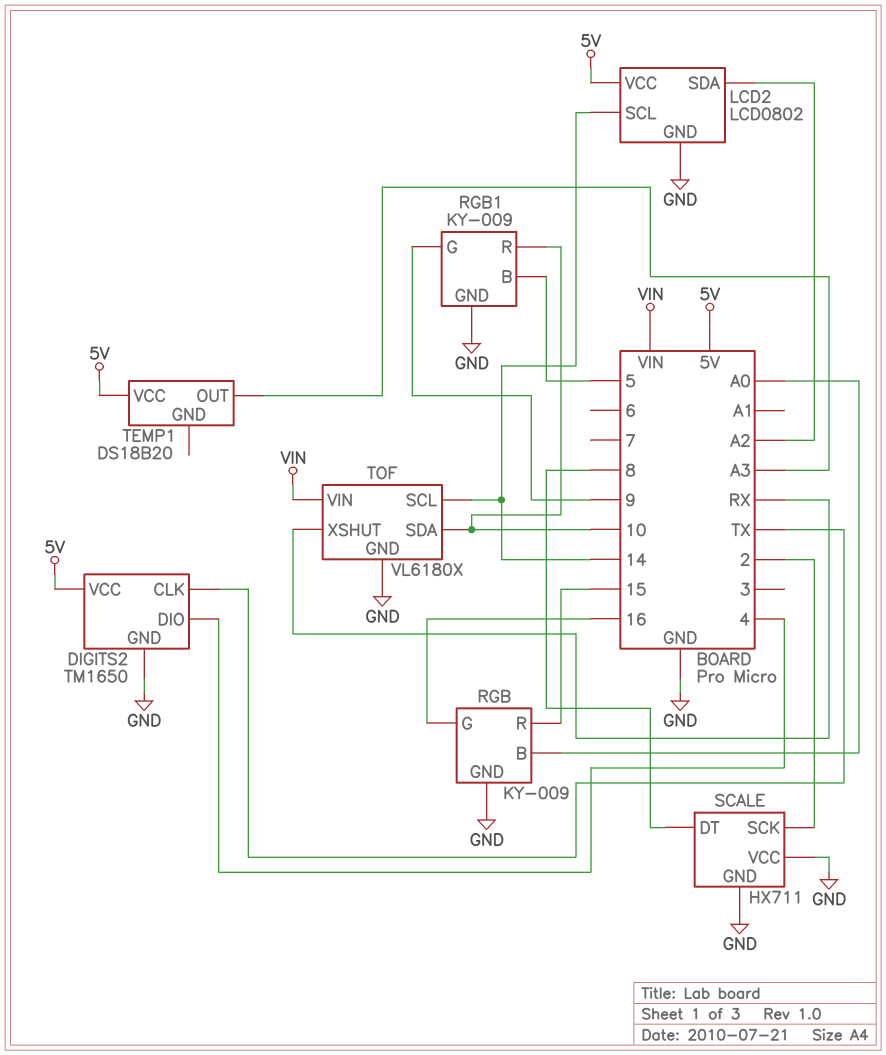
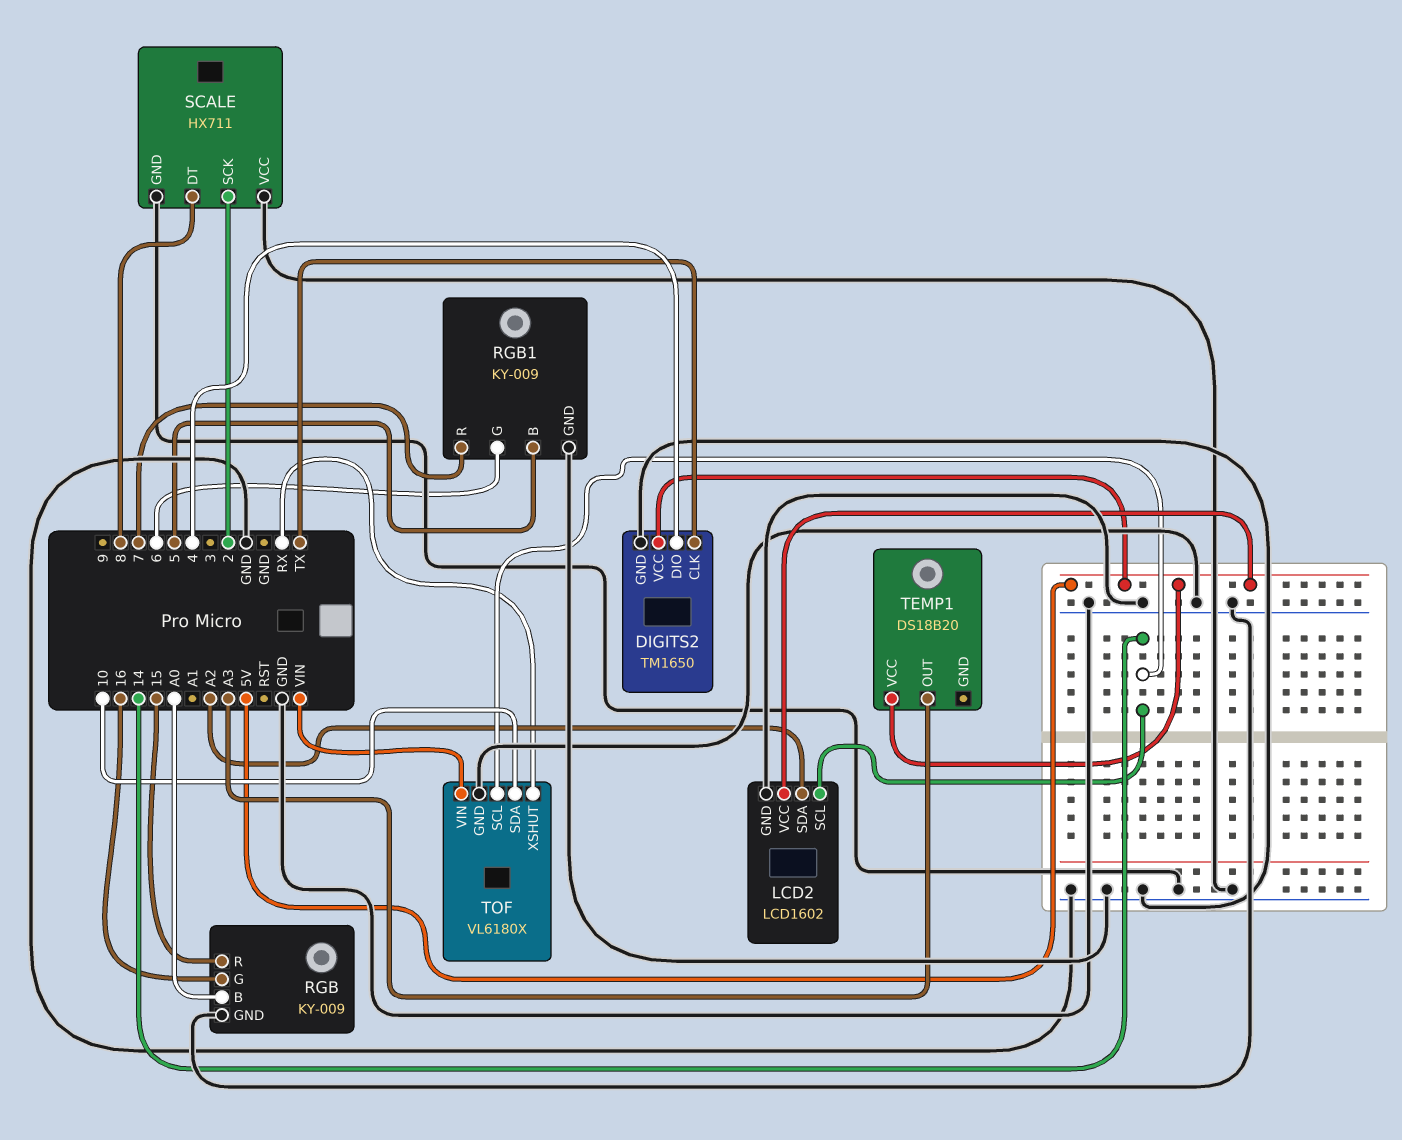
LCD2: LCD0802 -> LCD1602
RGB1 pin G: 9 -> 6
RGB1 pin R: 10 -> 7

